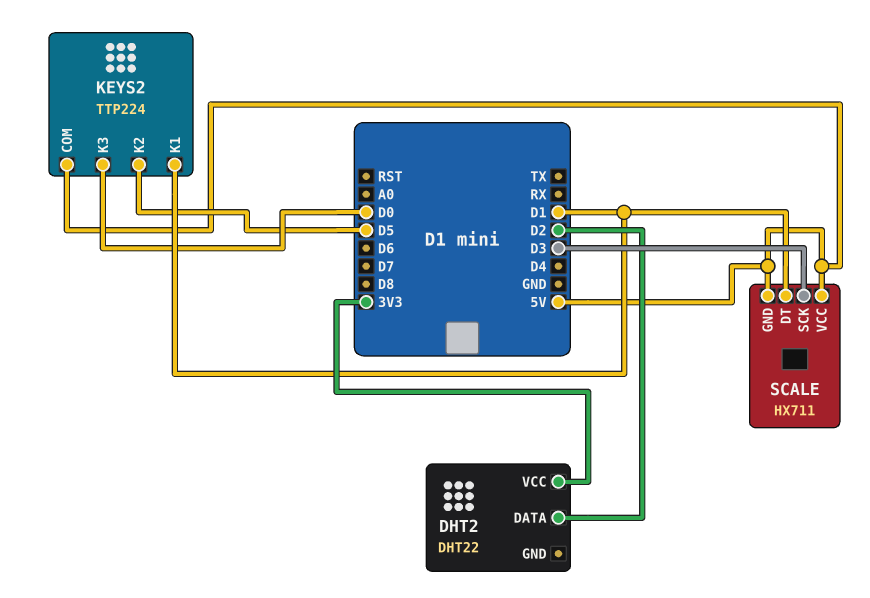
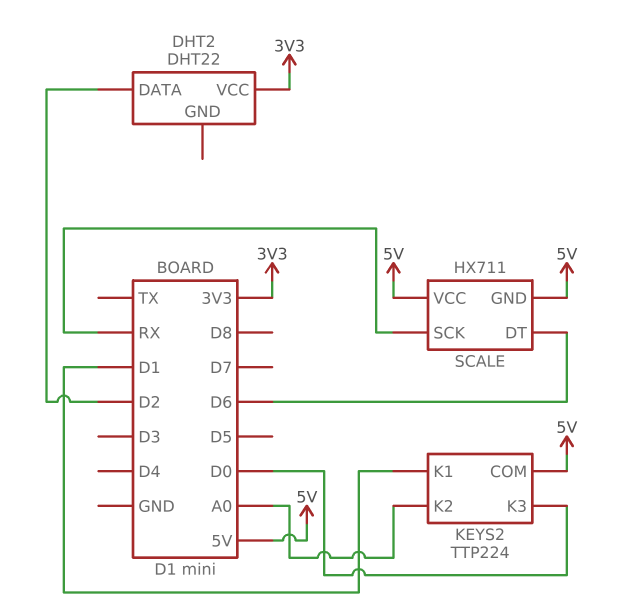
KEYS2 pin K2: D5 -> A0
SCALE pin DT: D1 -> D6
SCALE pin SCK: D3 -> RX

